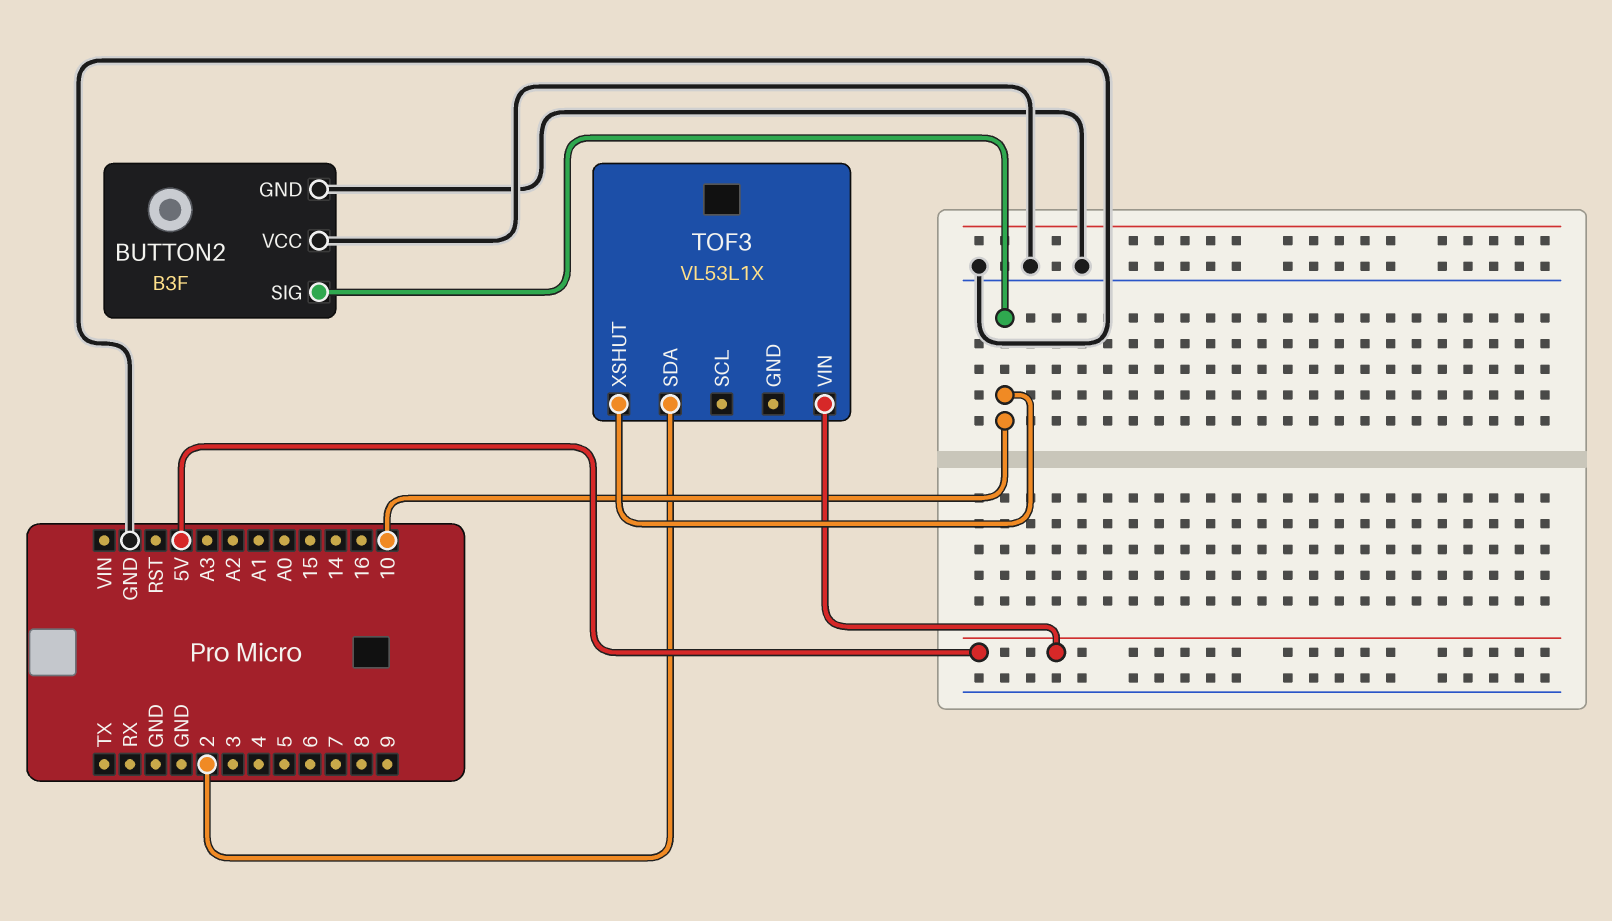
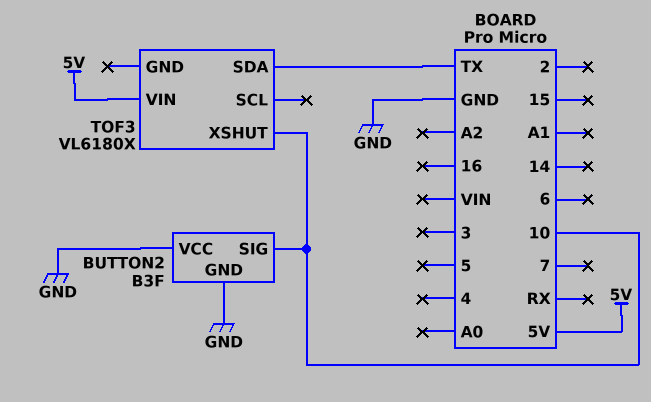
TOF3: VL53L1X -> VL6180X
TOF3 pin SDA: 2 -> TX

